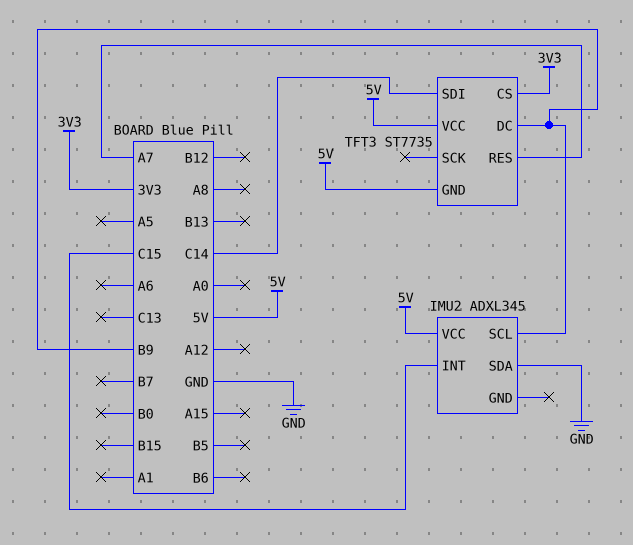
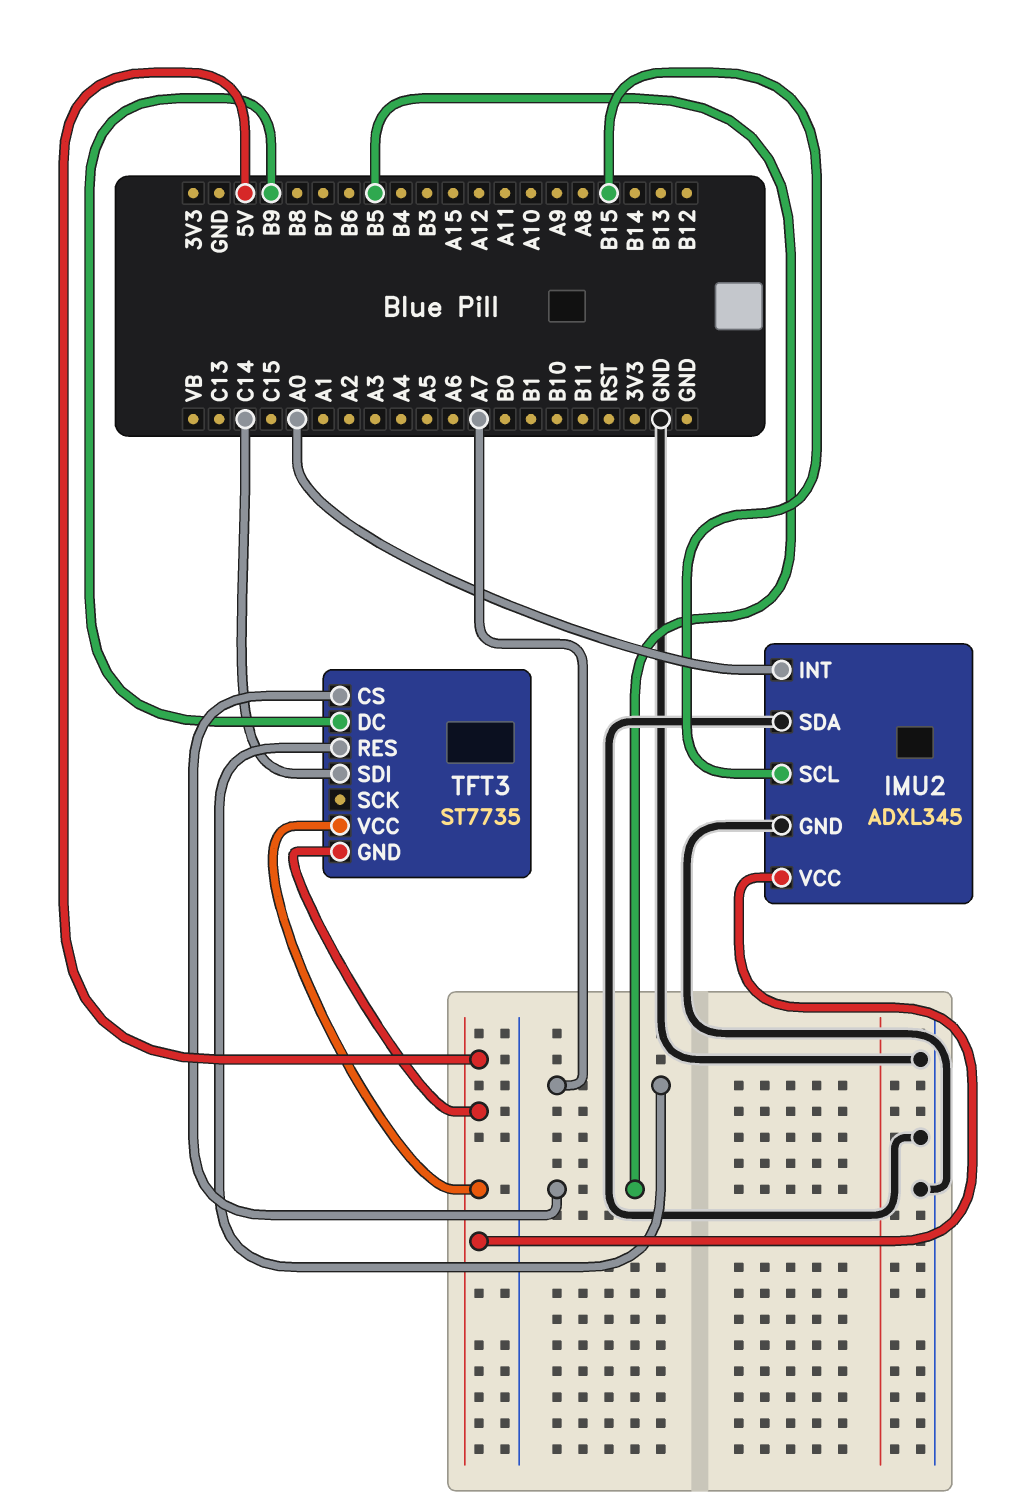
IMU2 pin GND: none -> GND
IMU2 pin INT: C15 -> A0
IMU2 pin SCL: B9 -> B15
TFT3 pin CS: 3V3 -> B5

